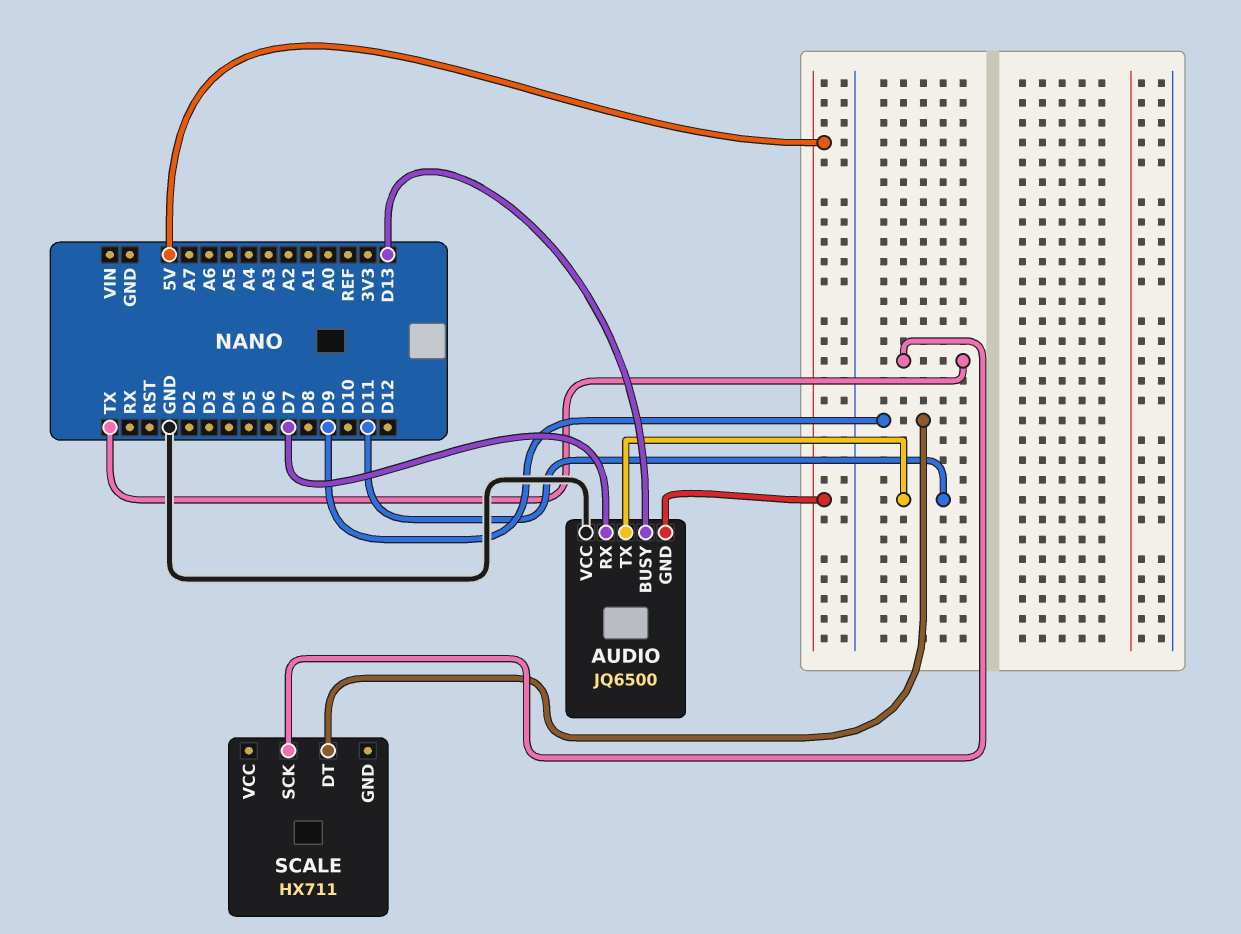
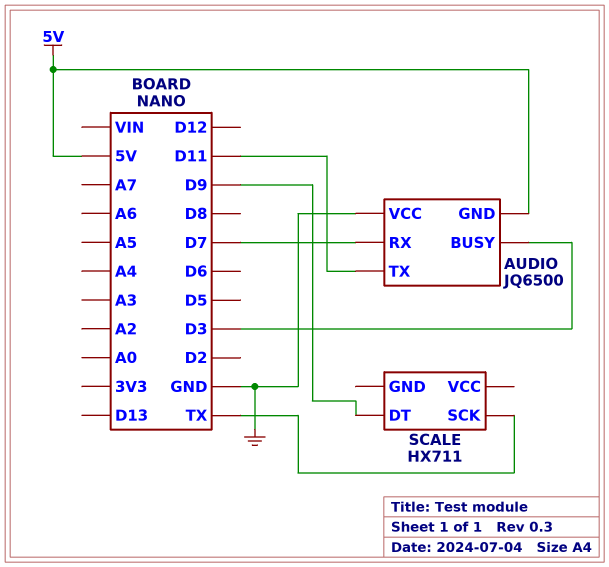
AUDIO pin BUSY: D13 -> D3

